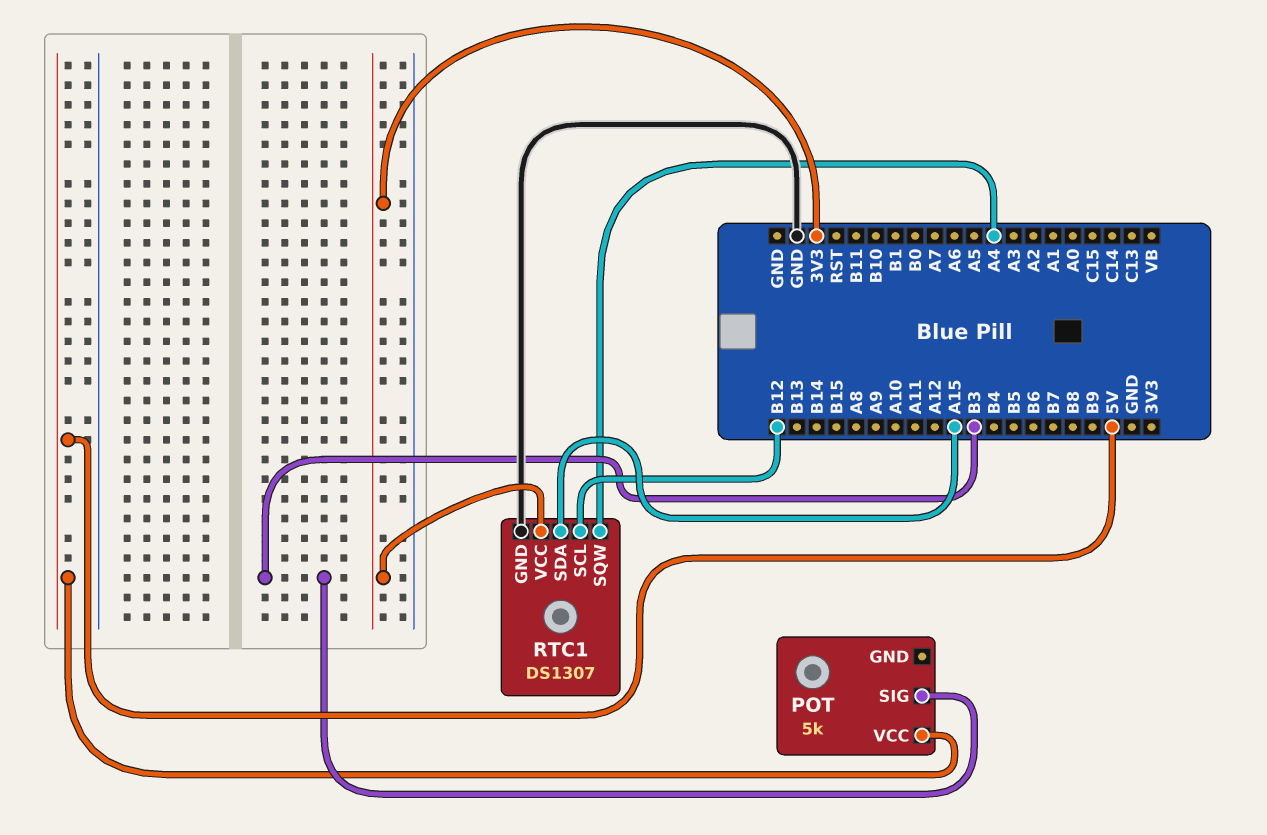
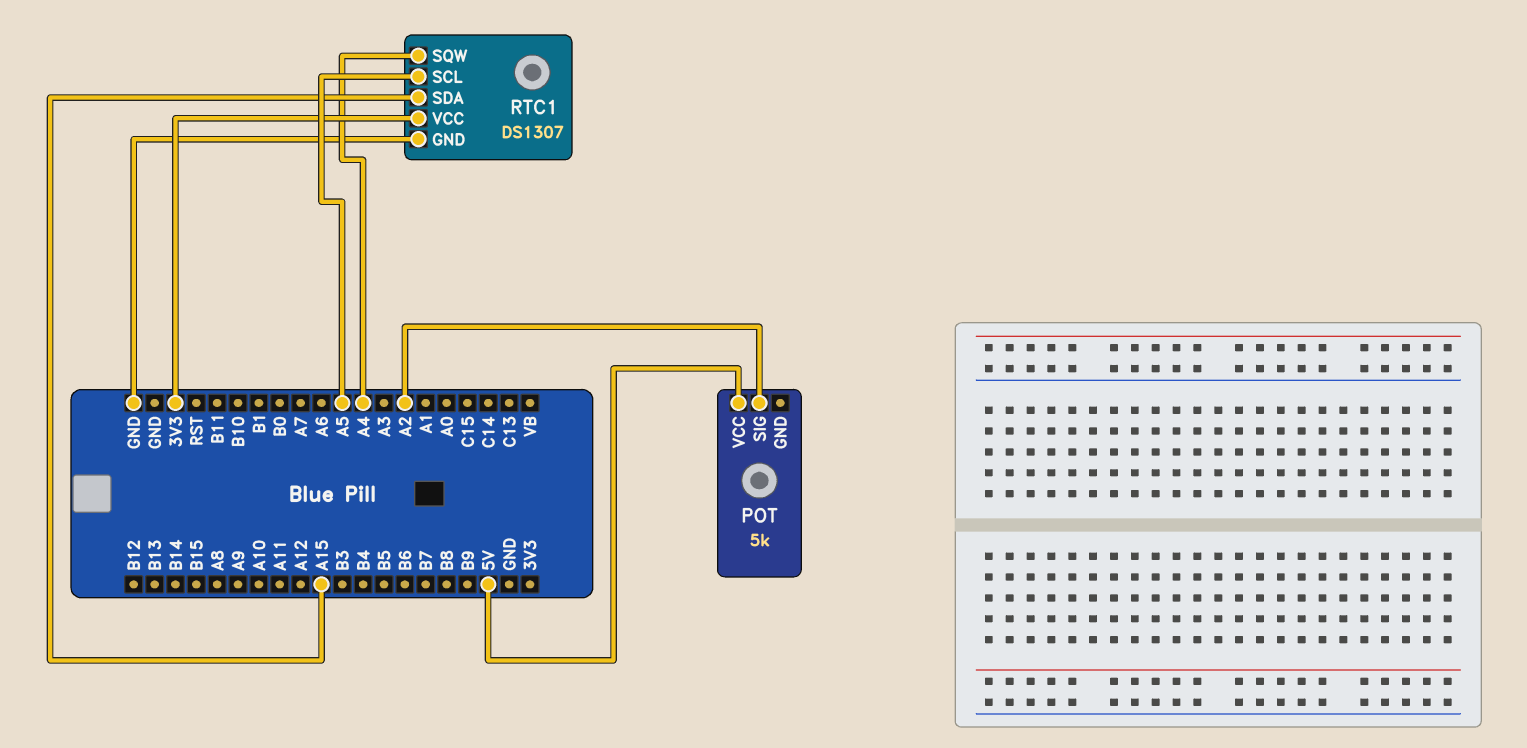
POT pin SIG: B3 -> A2
RTC1 pin SCL: B12 -> A5

